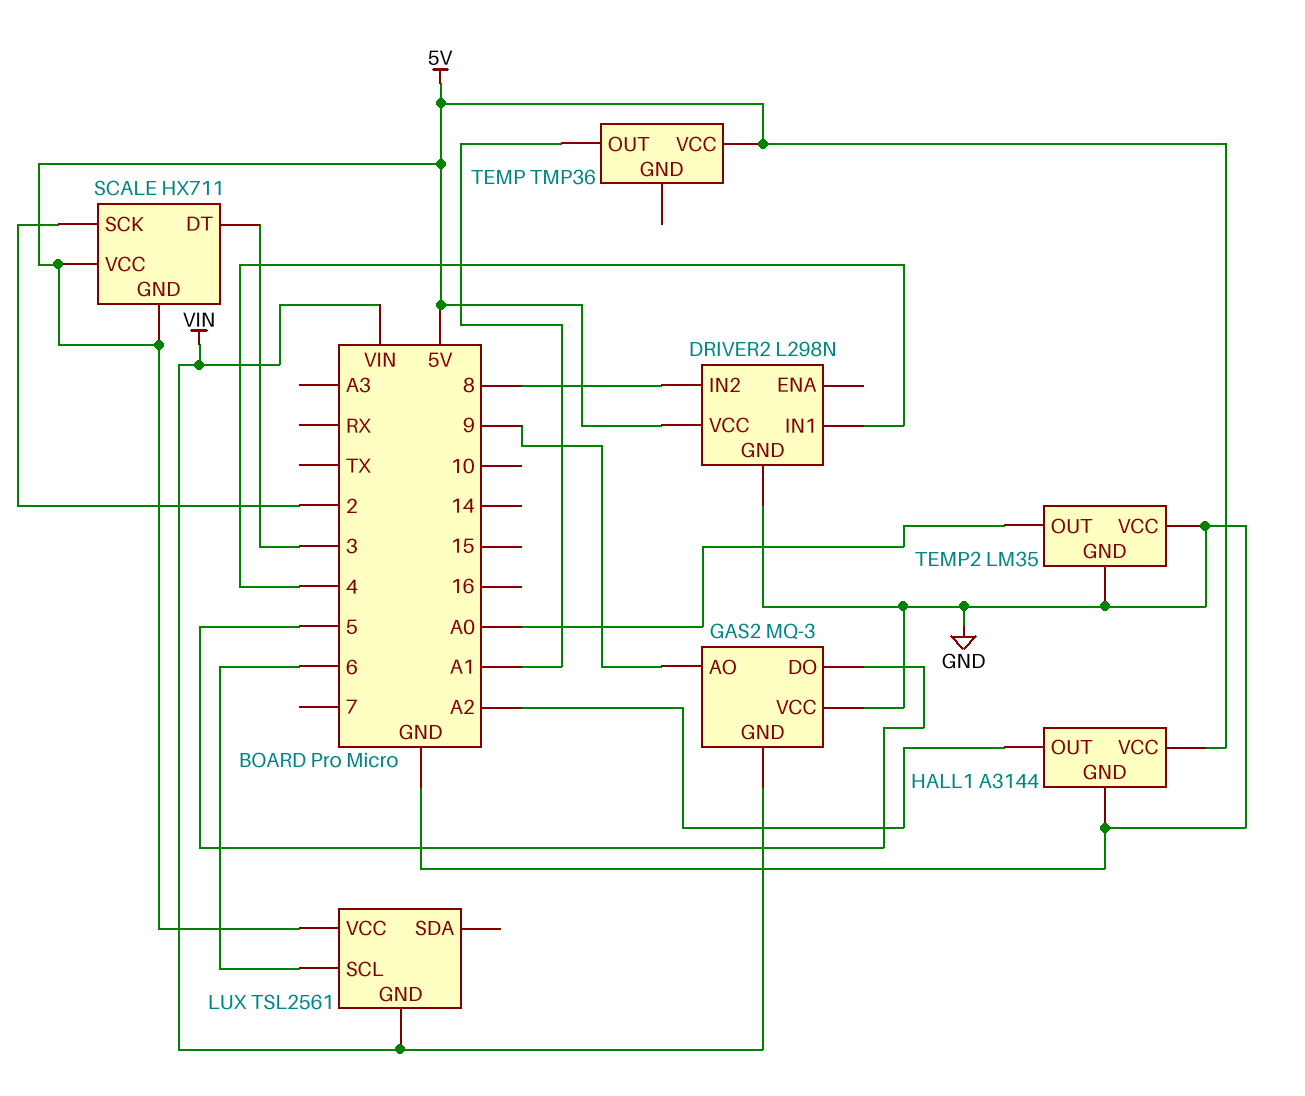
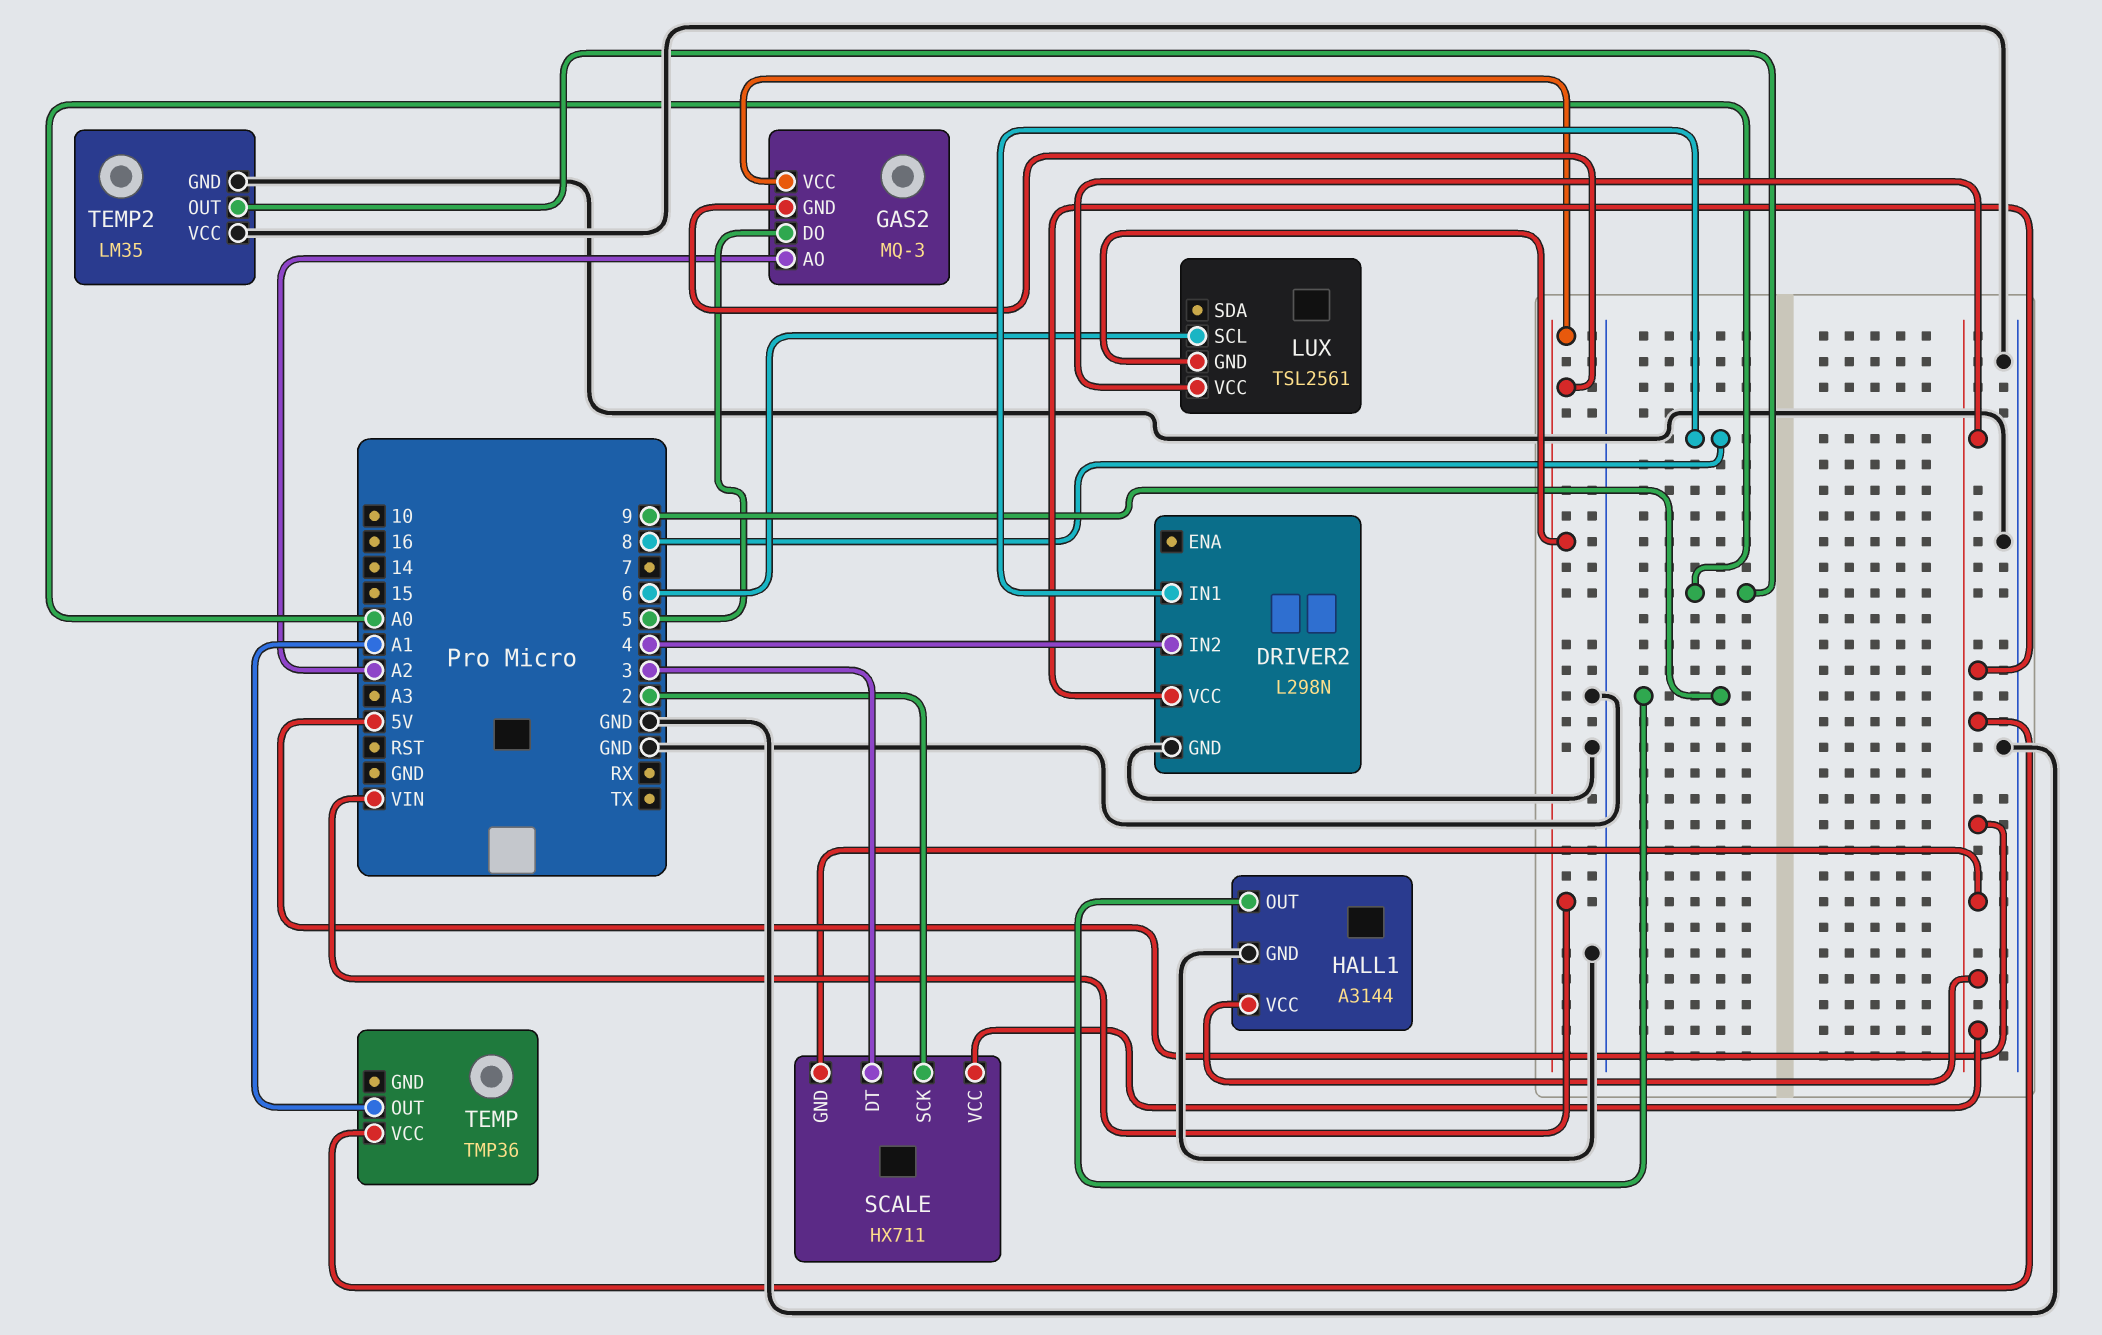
DRIVER2 pin IN1: 4 -> 8
DRIVER2 pin IN2: 8 -> 4
GAS2 pin AO: 9 -> A2
GAS2 pin VCC: GND -> VIN
HALL1 pin OUT: A2 -> 9

